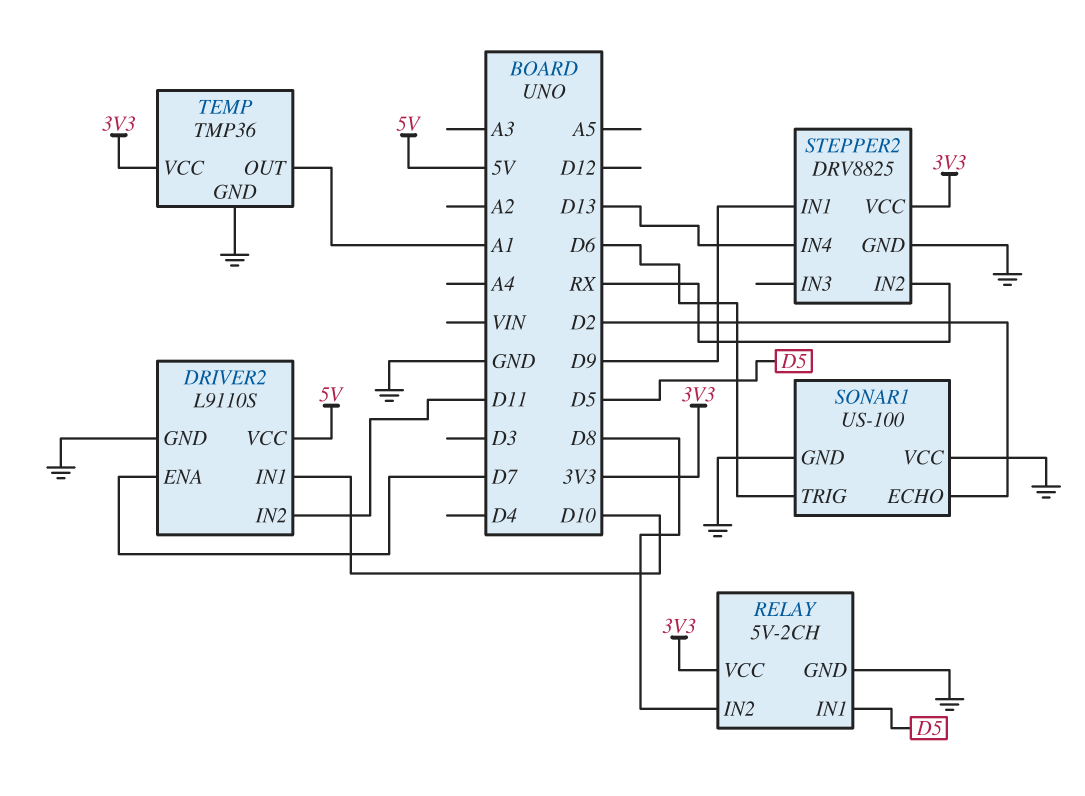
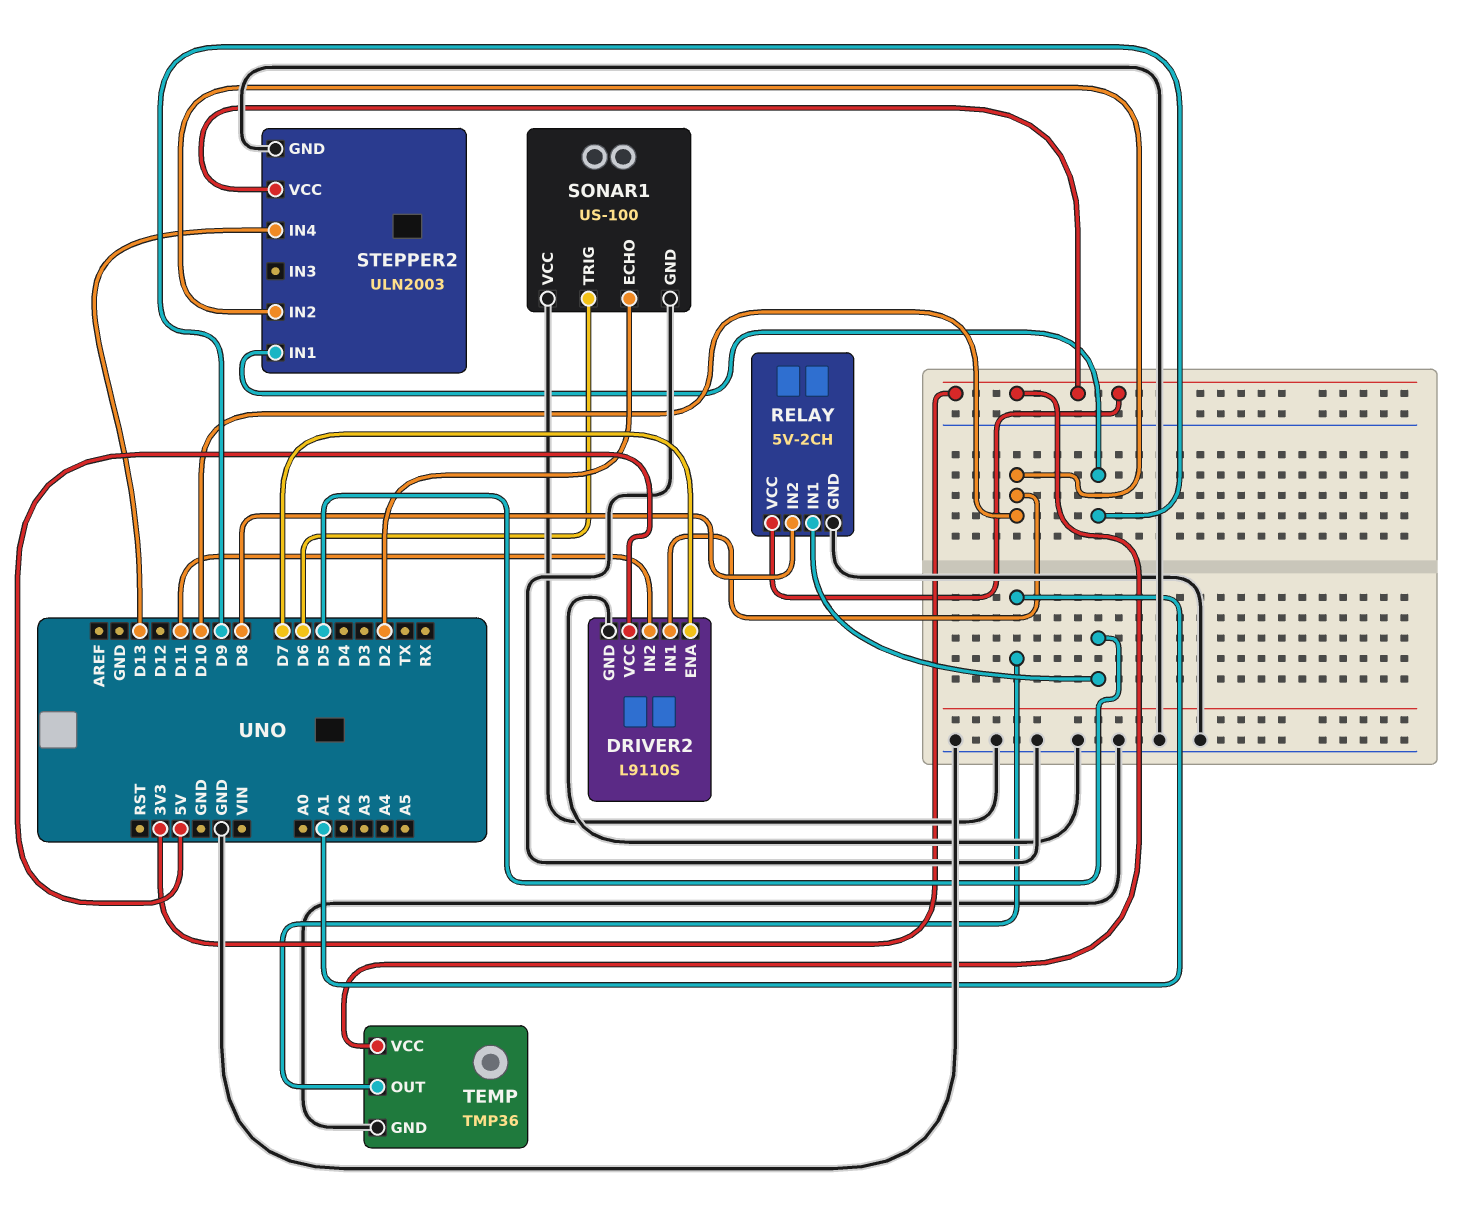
STEPPER2: DRV8825 -> ULN2003
STEPPER2 pin IN2: RX -> D10

